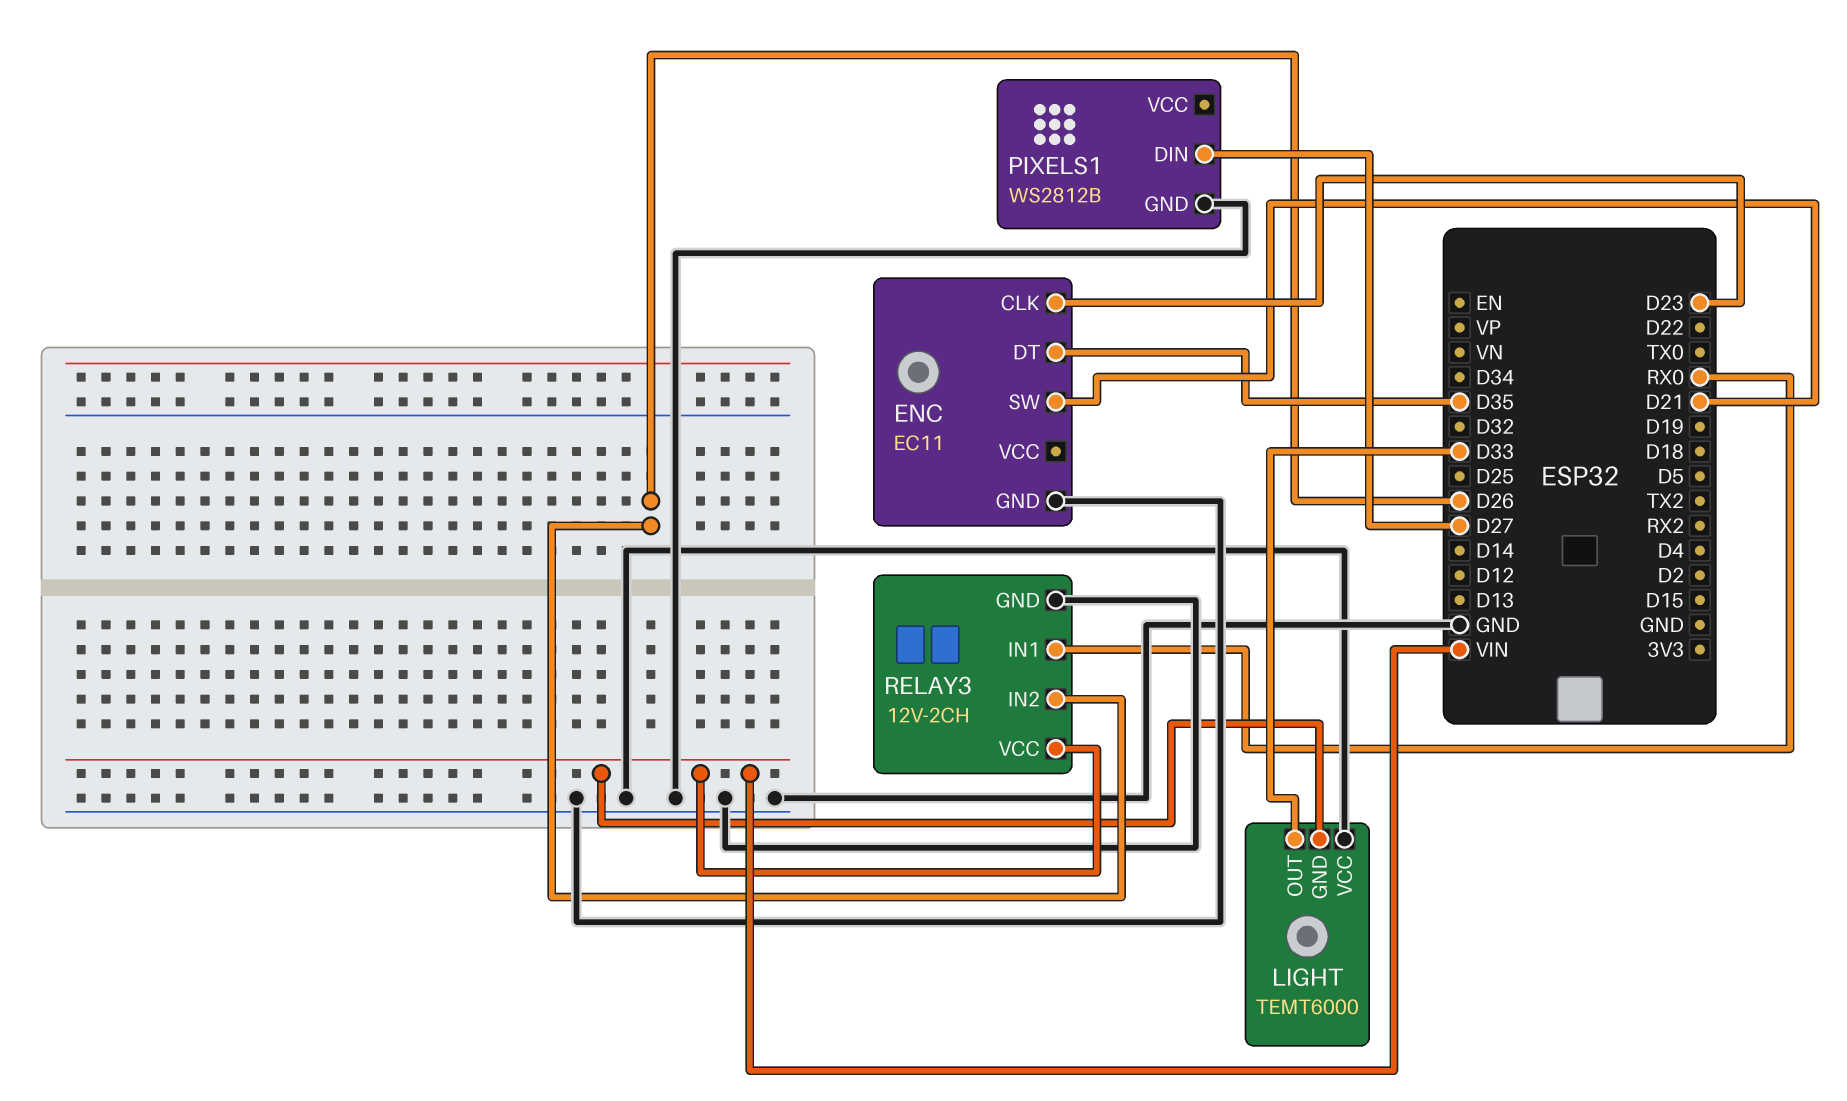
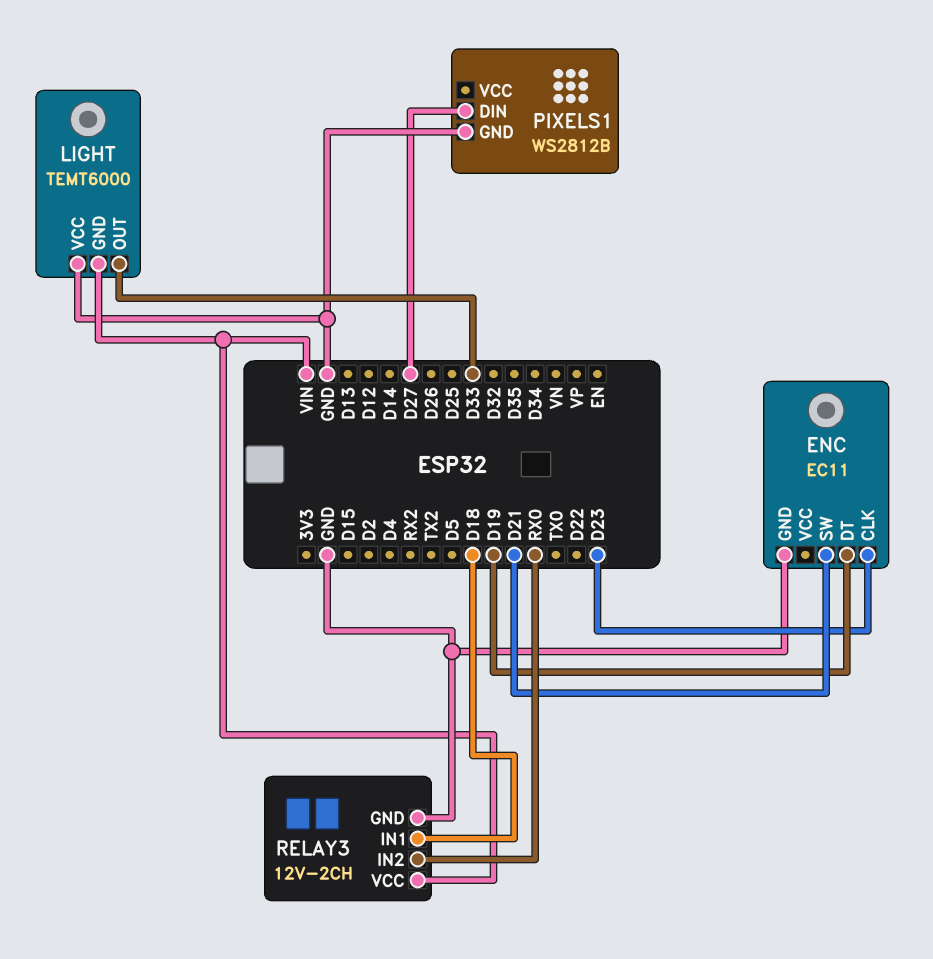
ENC pin DT: D35 -> D19
RELAY3 pin IN1: RX0 -> D18
RELAY3 pin IN2: D26 -> RX0

